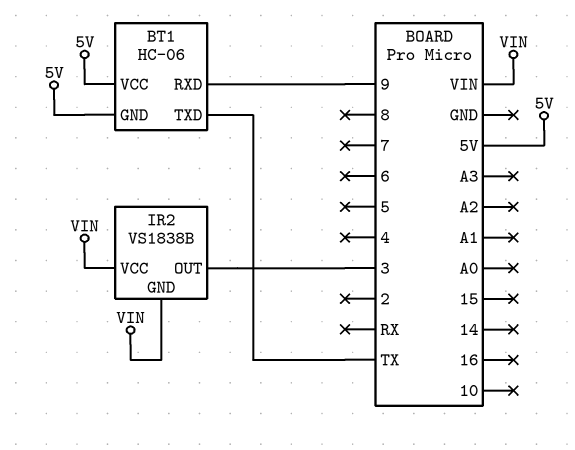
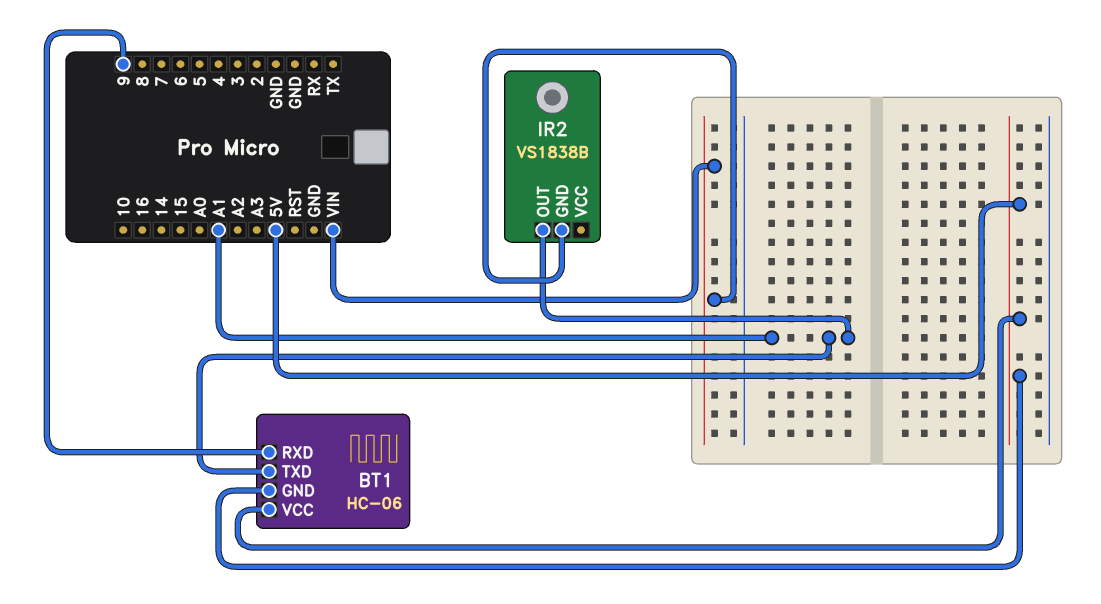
BT1 pin TXD: TX -> A1
IR2 pin OUT: 3 -> A1
IR2 pin VCC: VIN -> none

